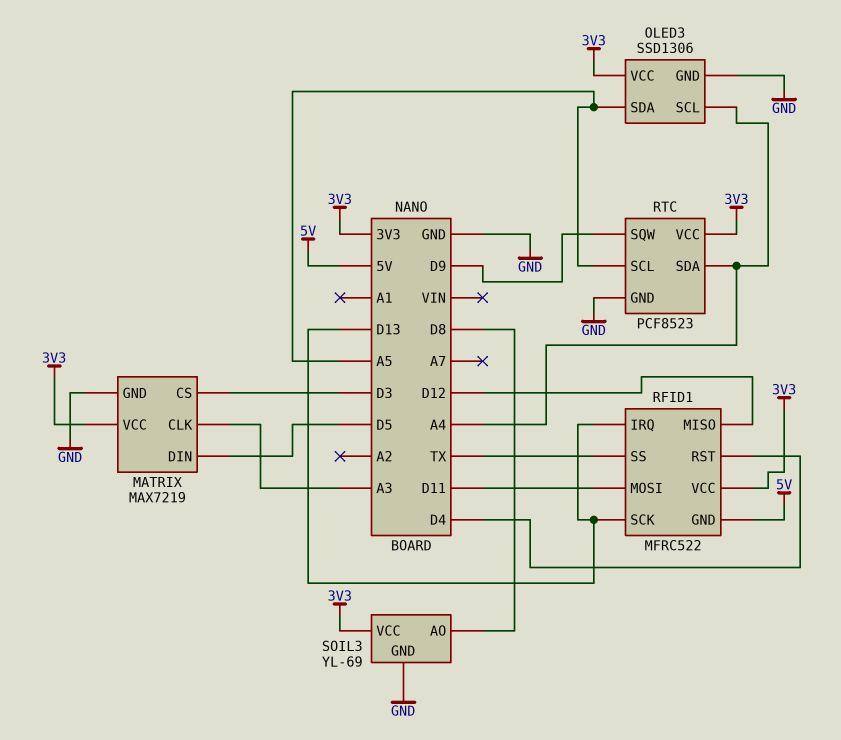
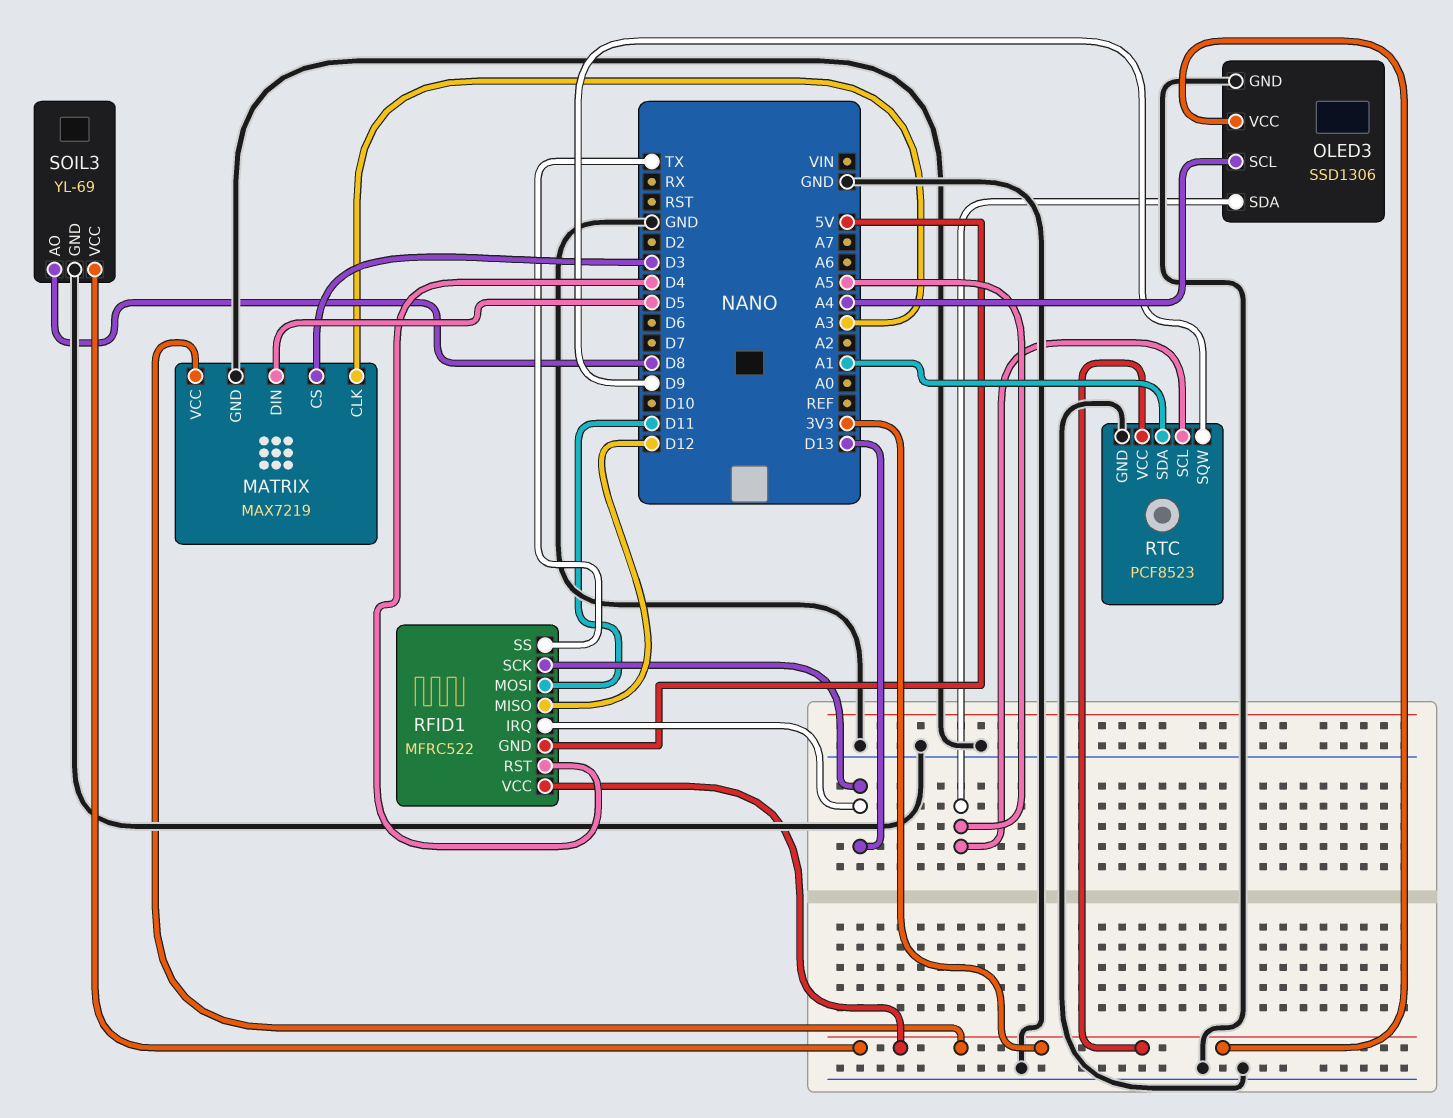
RTC pin SDA: A4 -> A1

